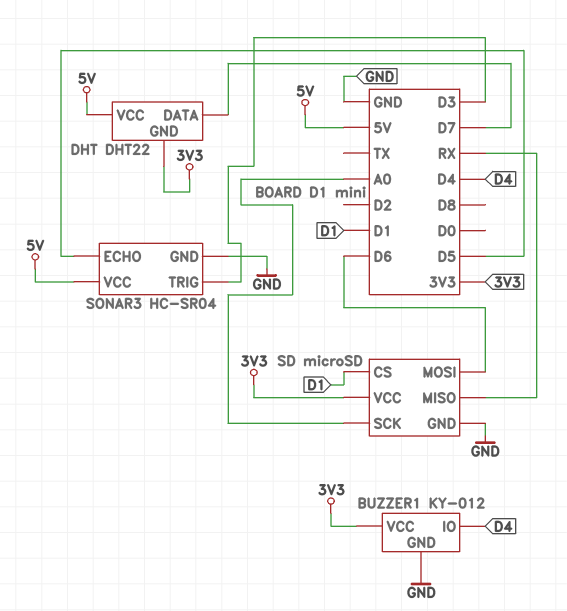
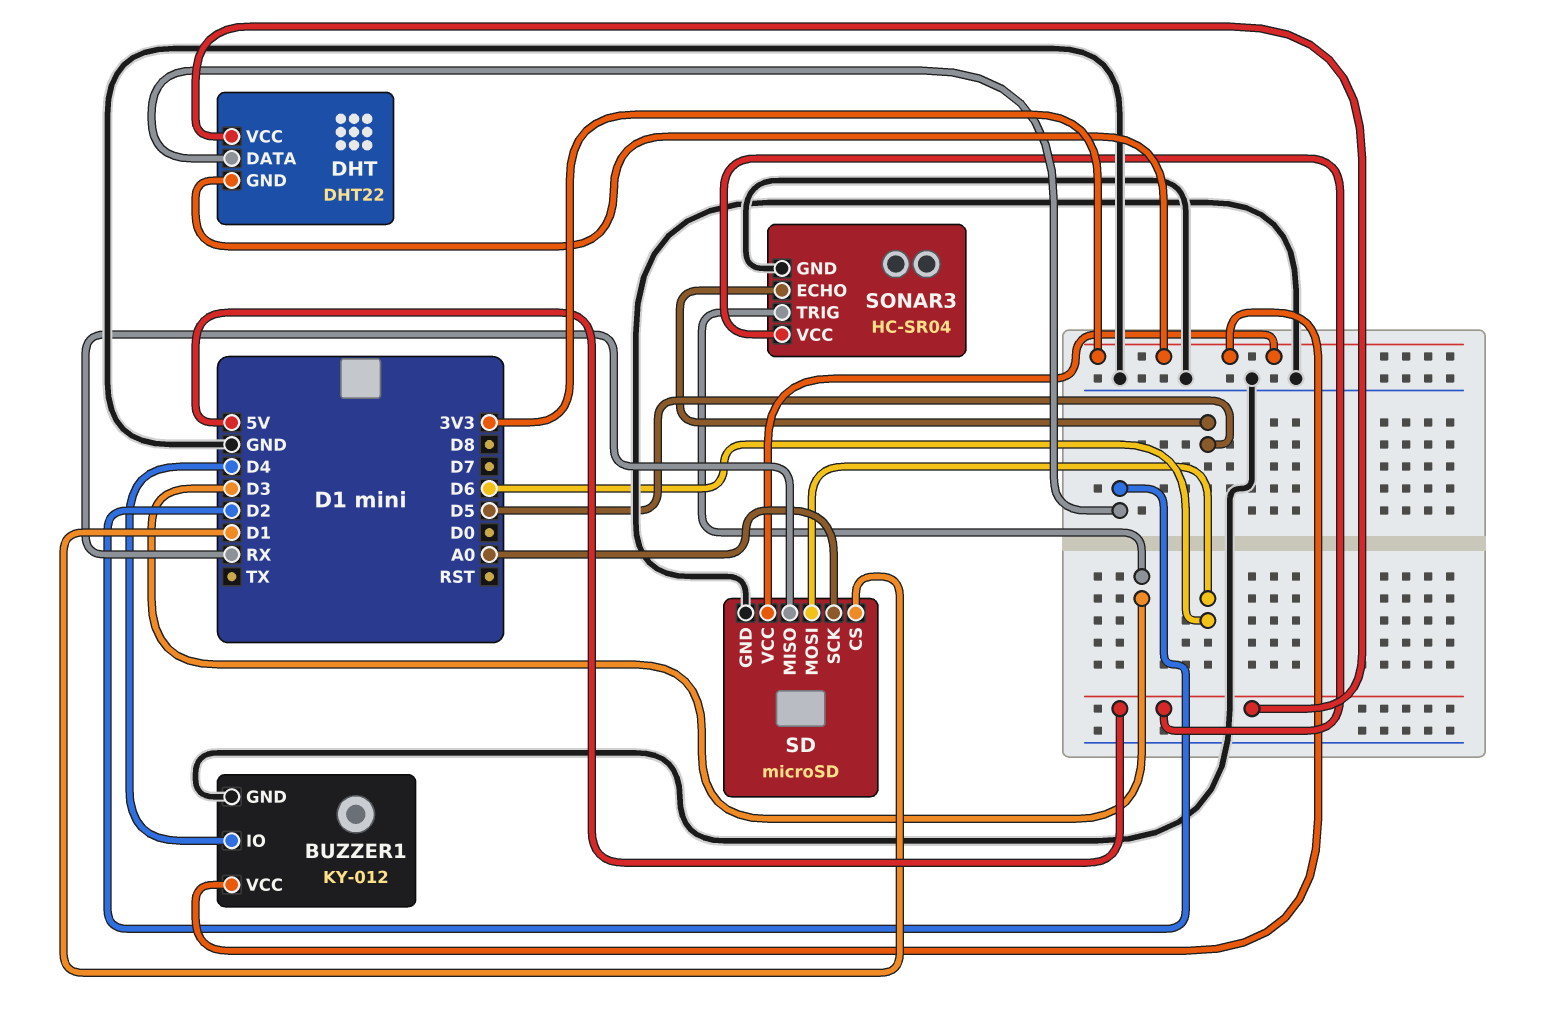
DHT pin DATA: D7 -> D2

